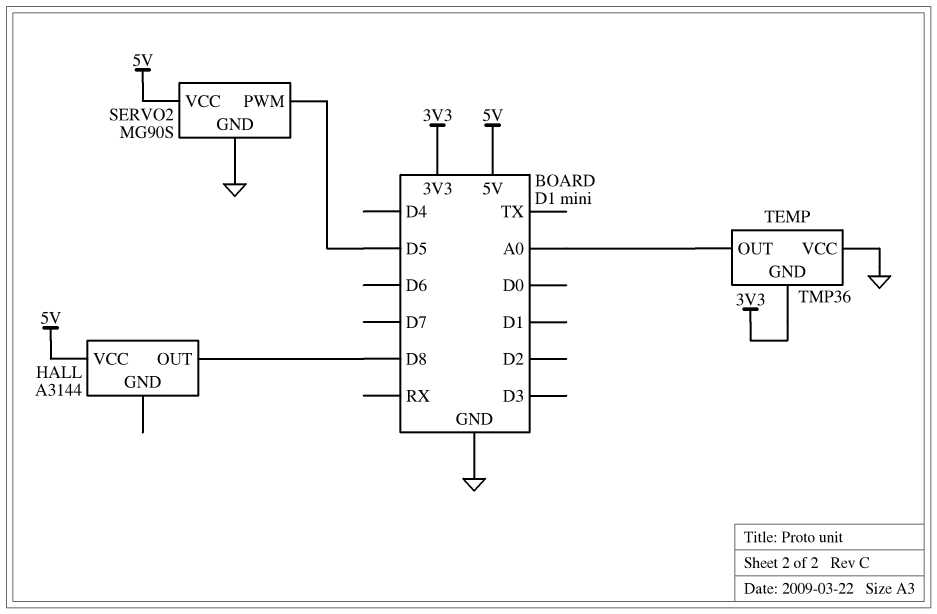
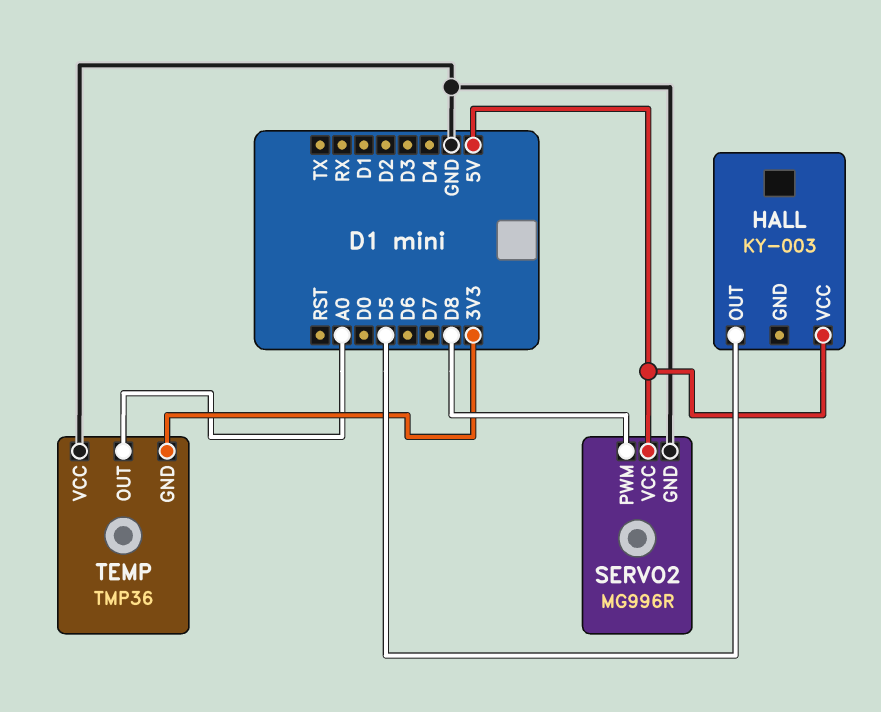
HALL: A3144 -> KY-003
HALL pin OUT: D8 -> D5
SERVO2: MG90S -> MG996R
SERVO2 pin PWM: D5 -> D8

